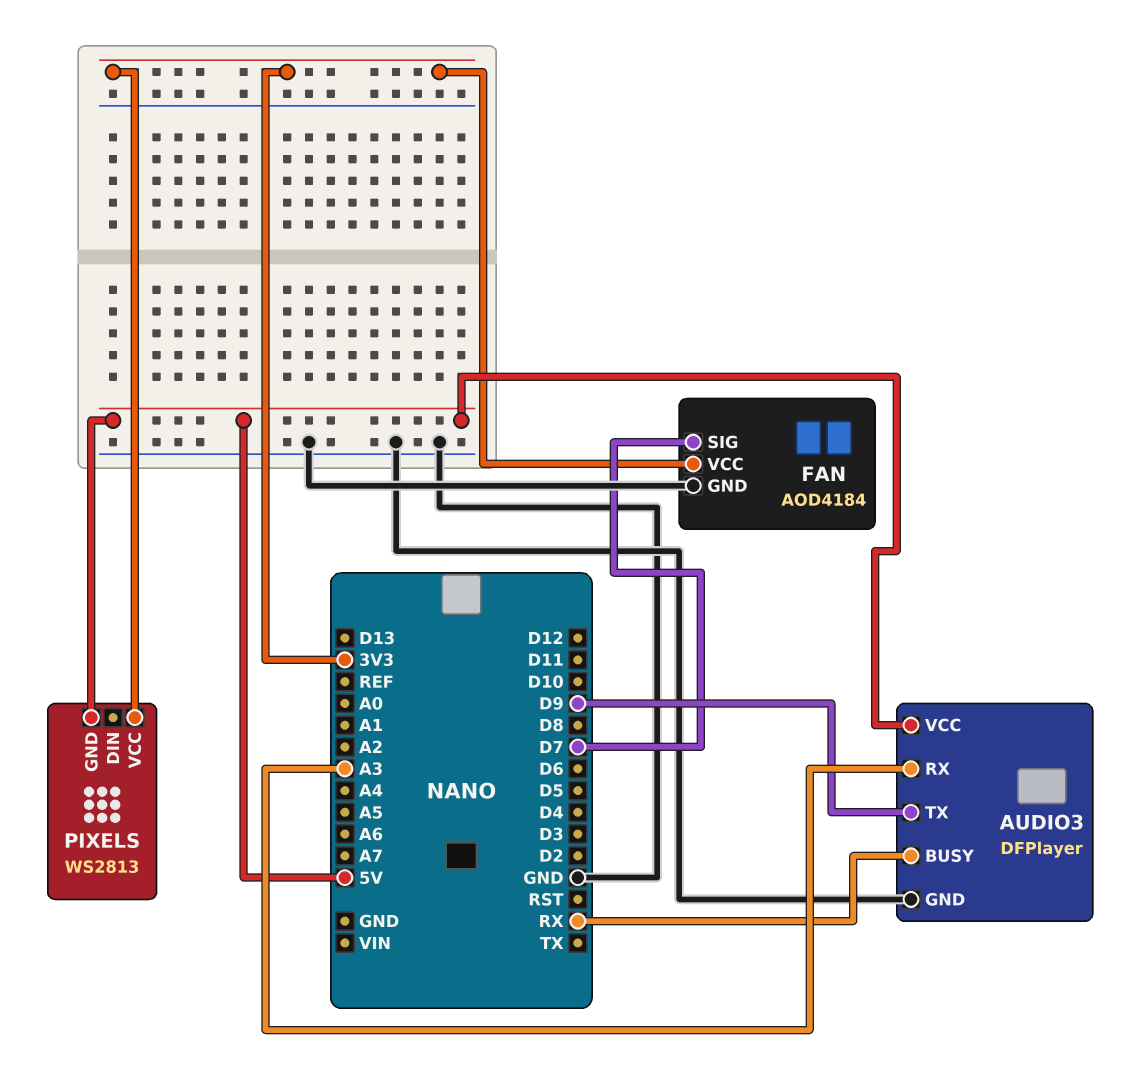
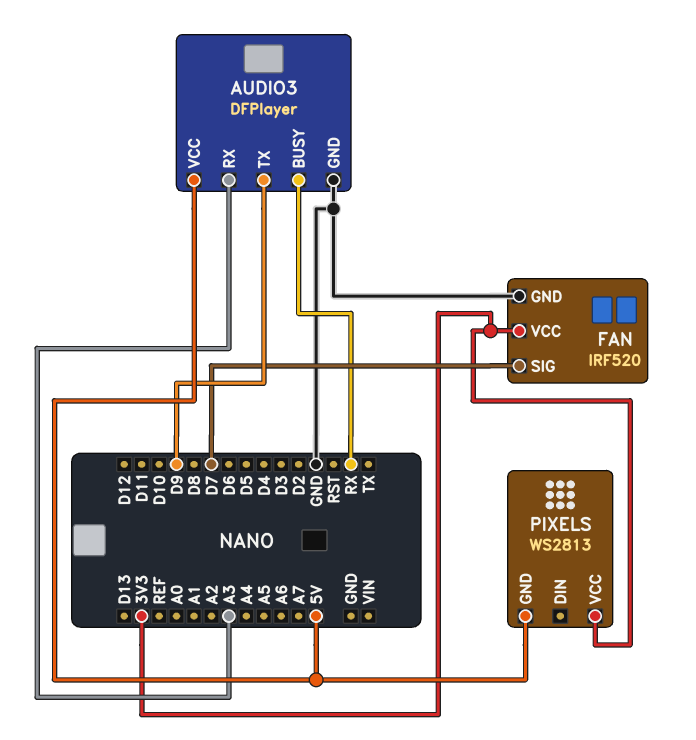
FAN: AOD4184 -> IRF520

